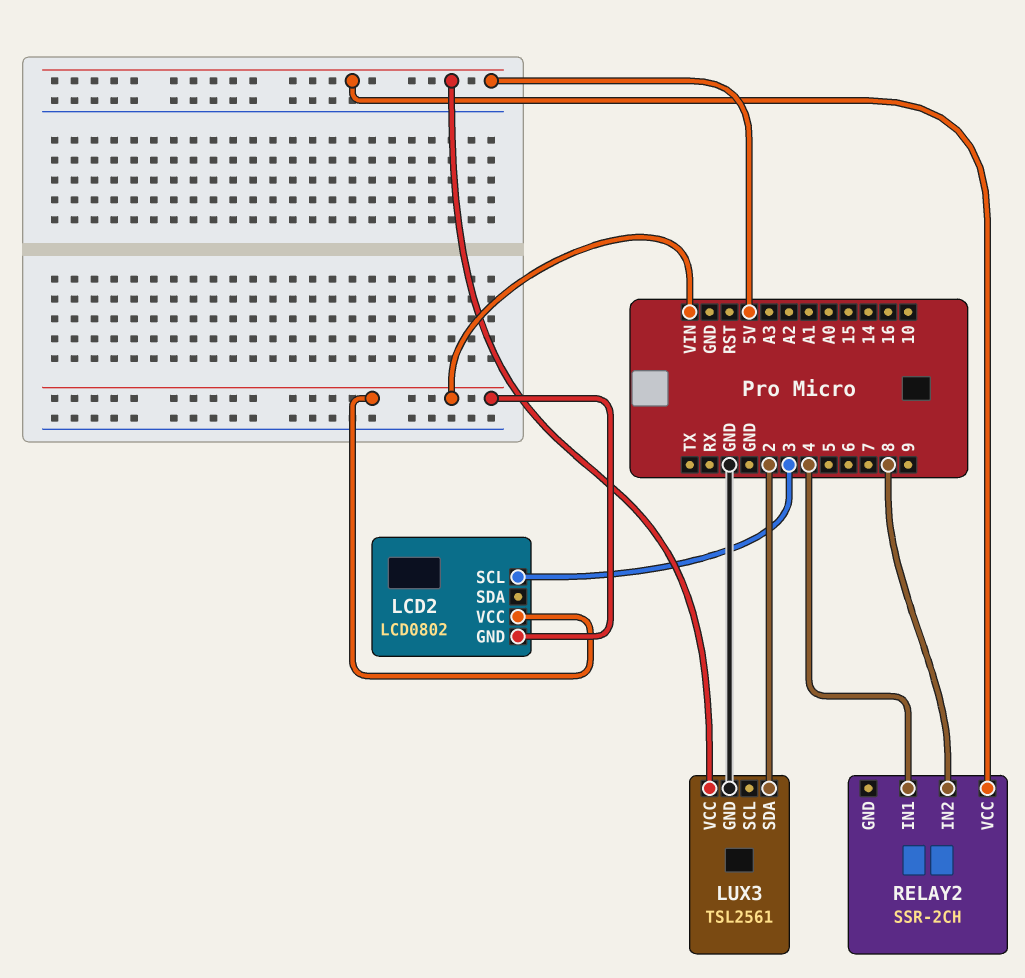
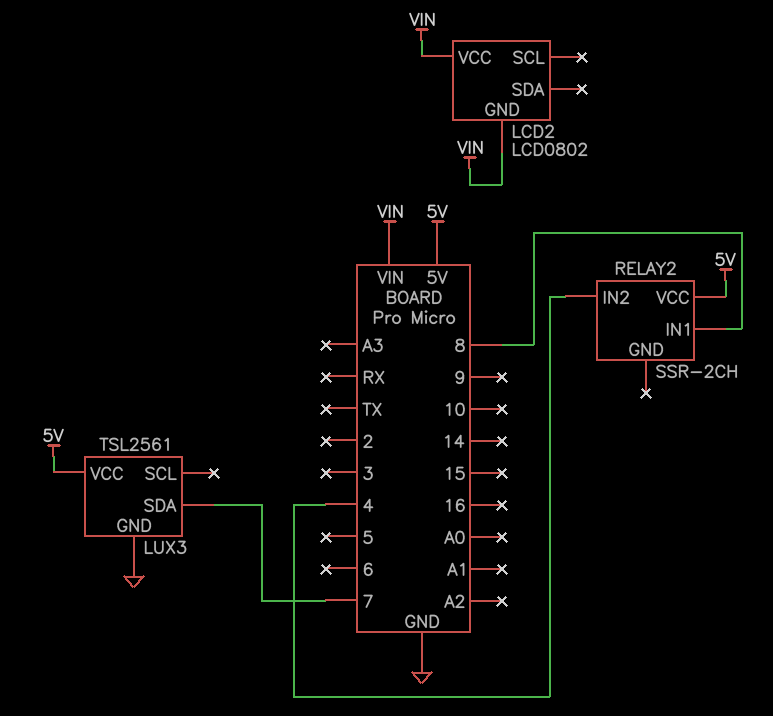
LCD2 pin SCL: 3 -> none
LUX3 pin SDA: 2 -> 7
RELAY2 pin IN1: 4 -> 8
RELAY2 pin IN2: 8 -> 4

